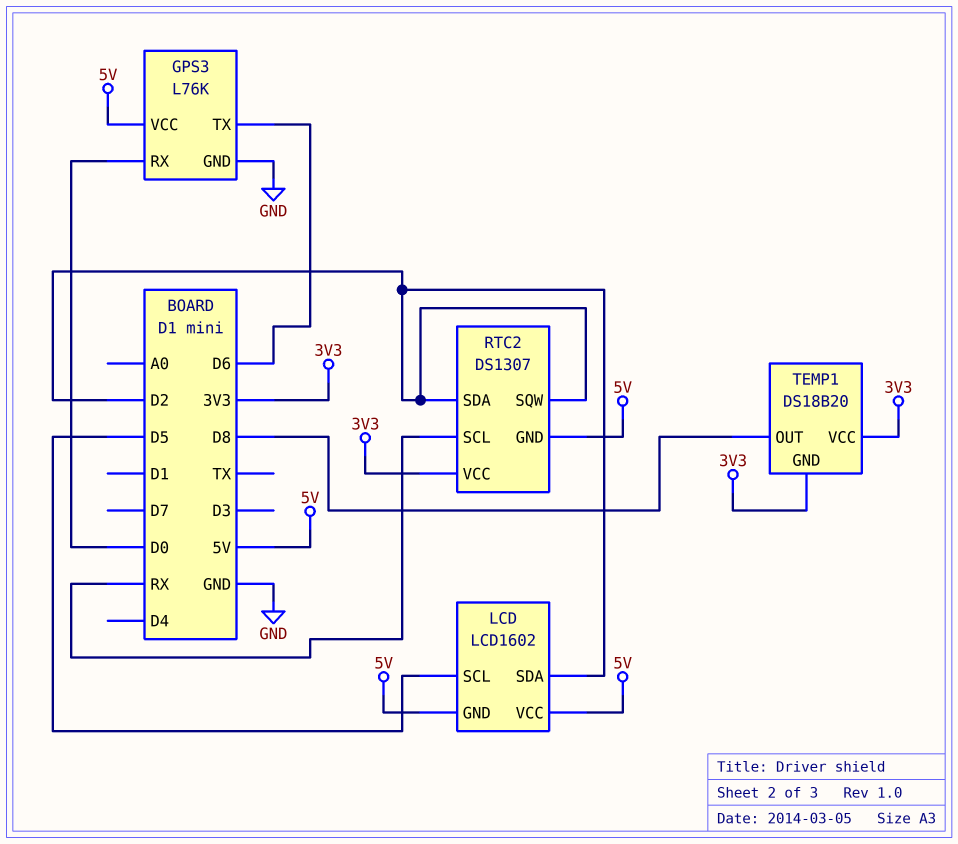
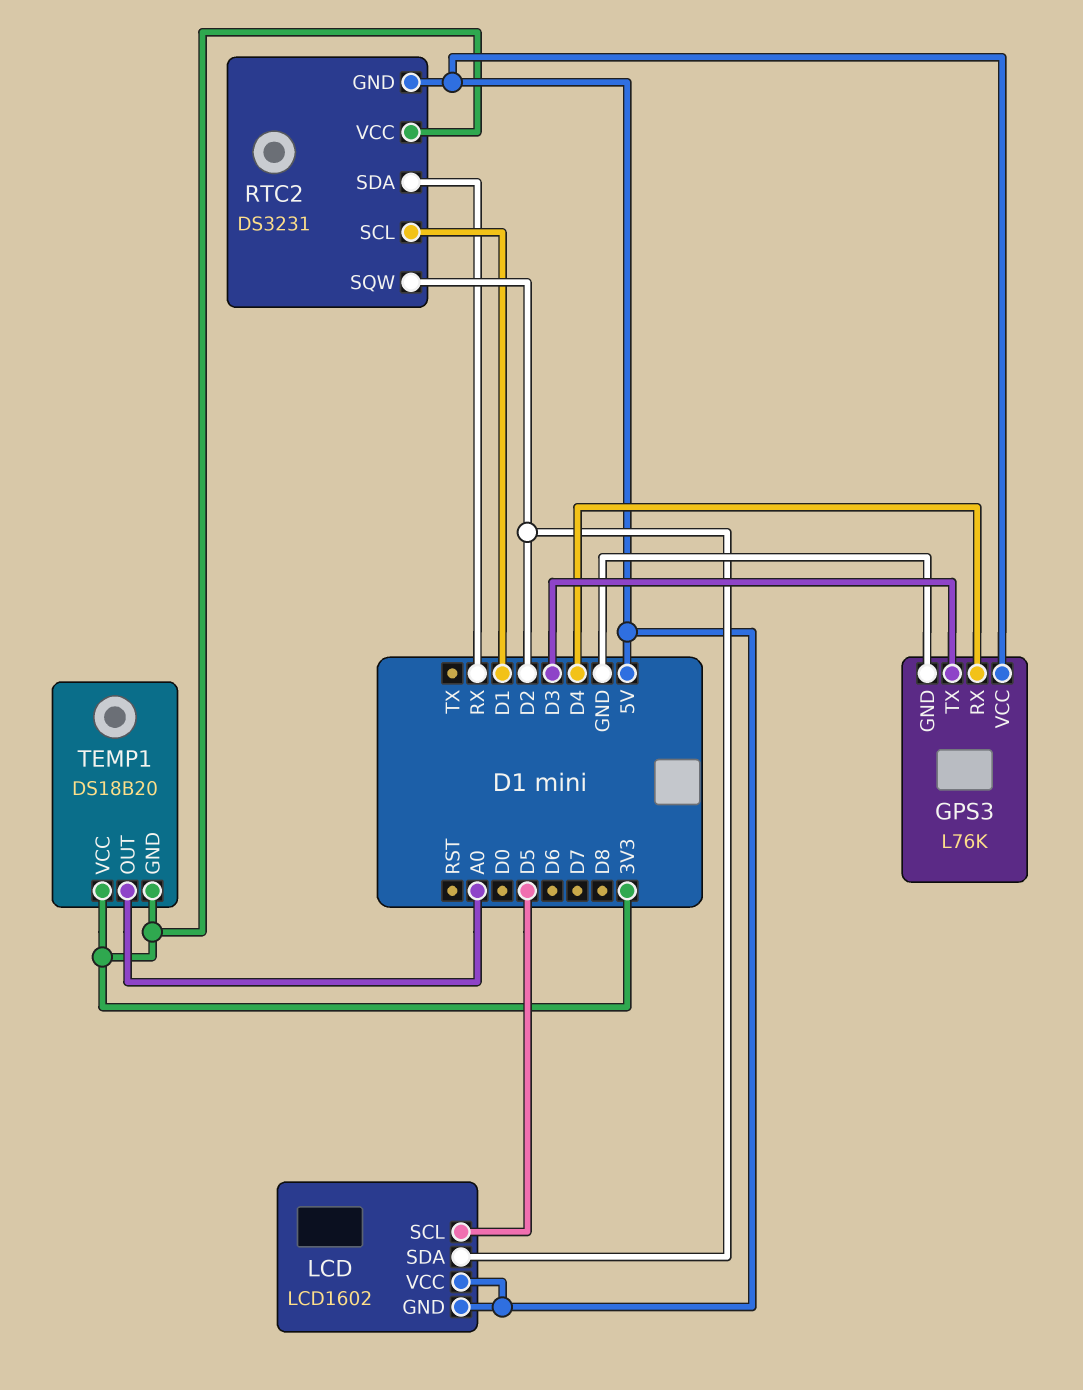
GPS3 pin RX: D0 -> D4
GPS3 pin TX: D6 -> D3
RTC2: DS1307 -> DS3231
RTC2 pin SCL: RX -> D1
RTC2 pin SDA: D2 -> RX
TEMP1 pin OUT: D8 -> A0

